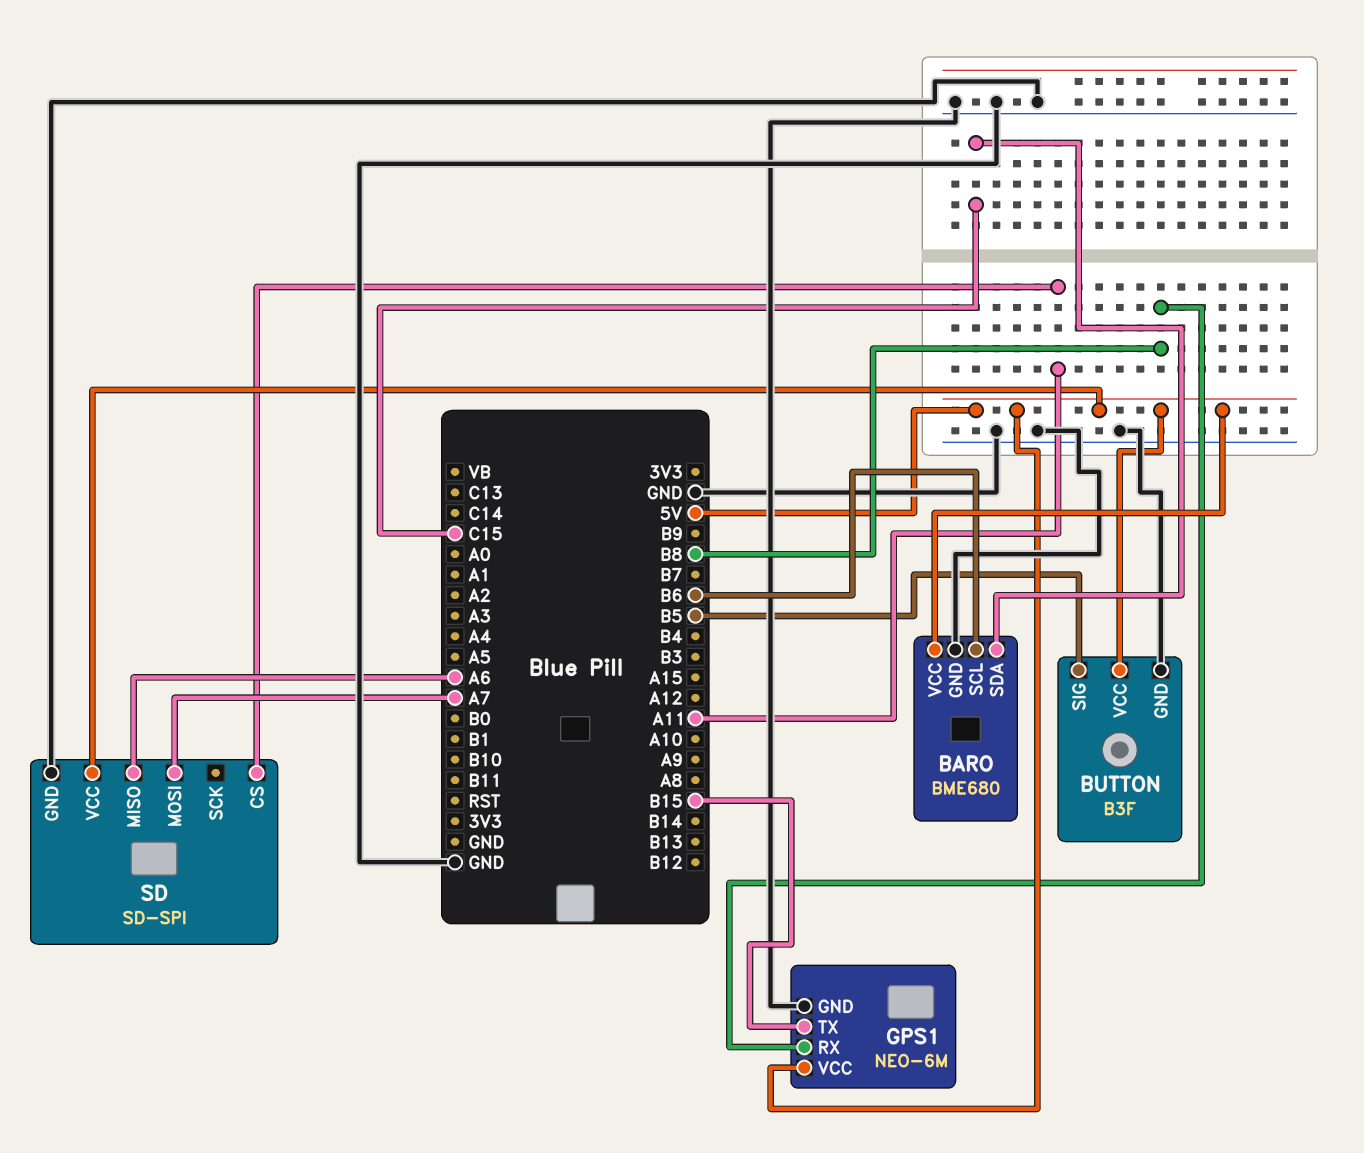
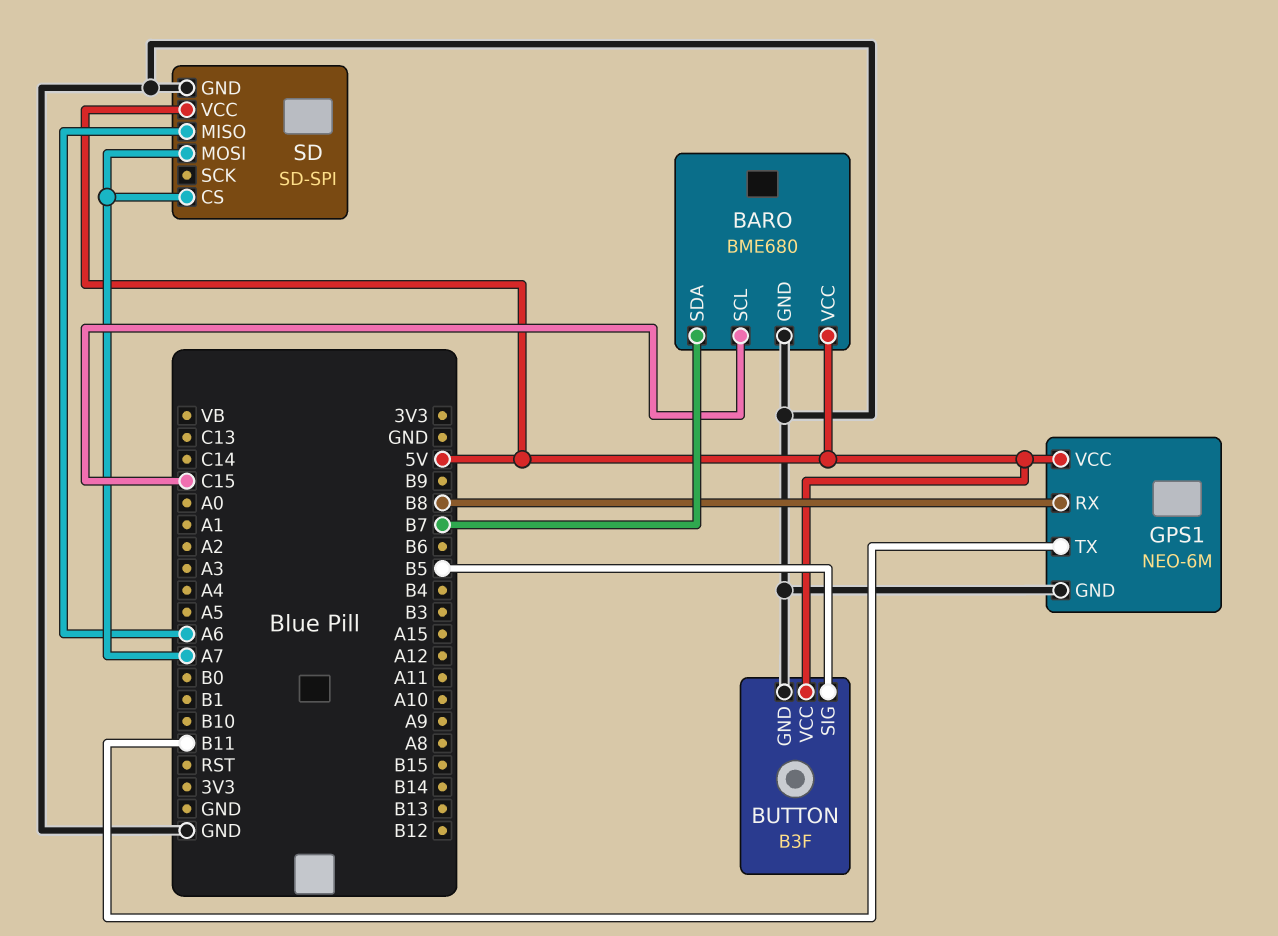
BARO pin SCL: B6 -> C15
BARO pin SDA: C15 -> B7
GPS1 pin TX: B15 -> B11
SD pin CS: A11 -> A7

